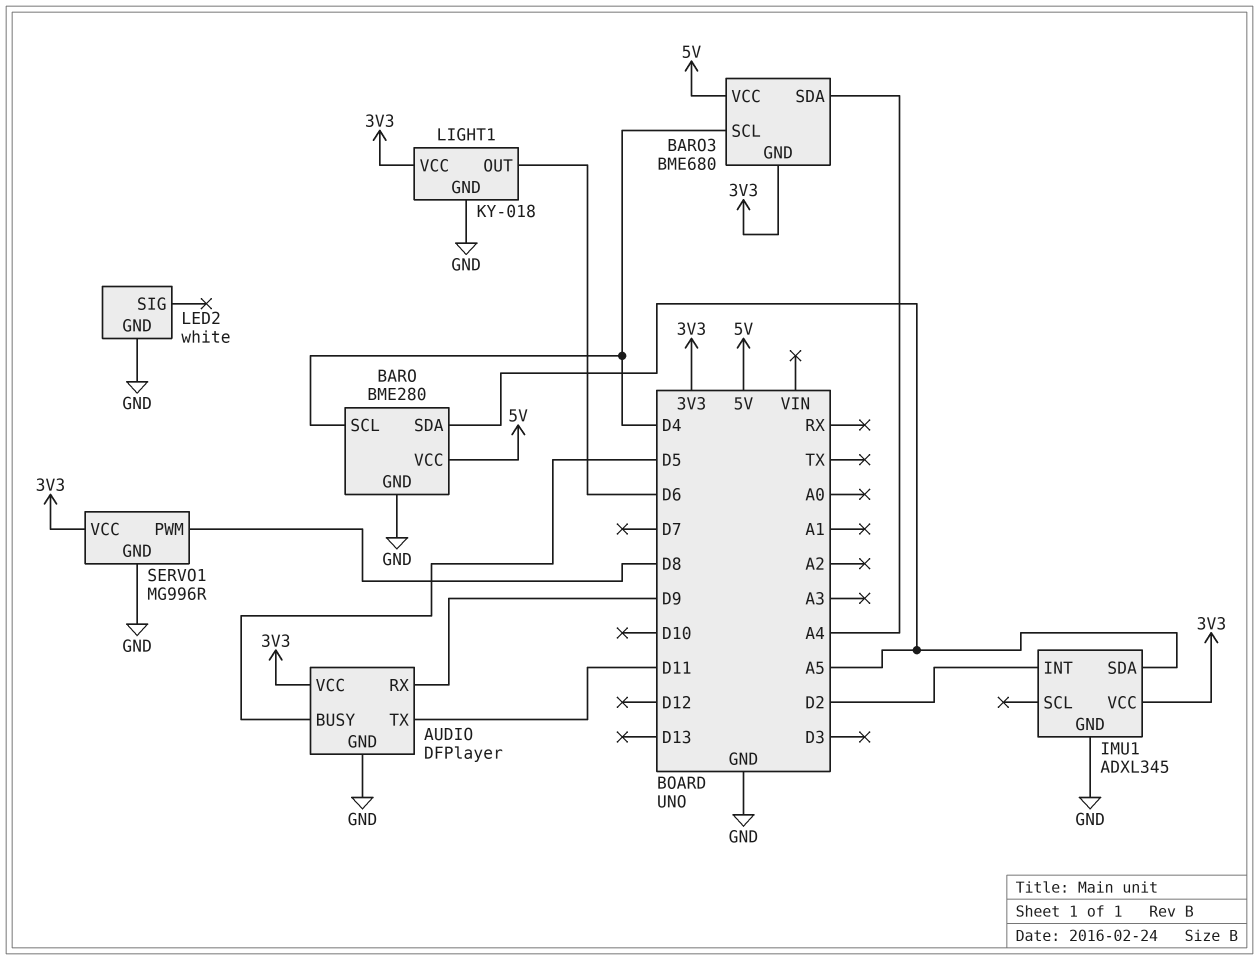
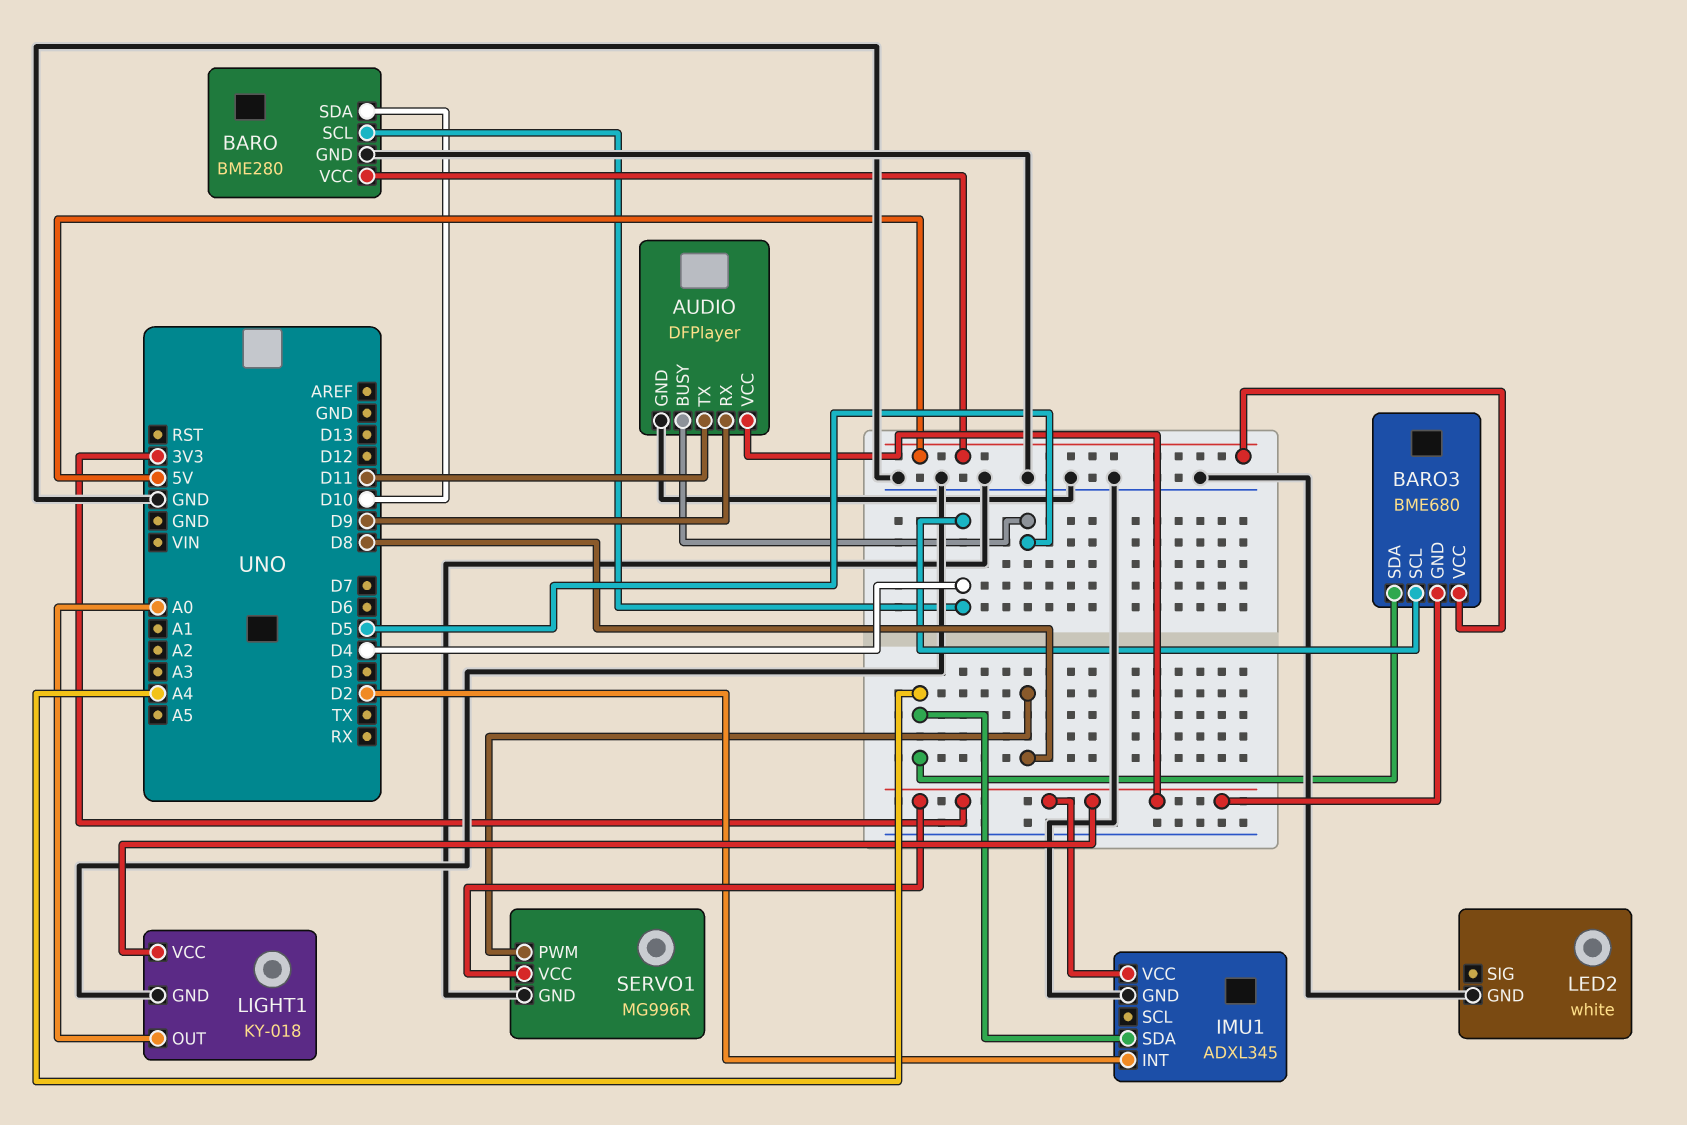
BARO pin SDA: A5 -> D10
IMU1 pin SDA: A5 -> A4
LIGHT1 pin OUT: D6 -> A0

